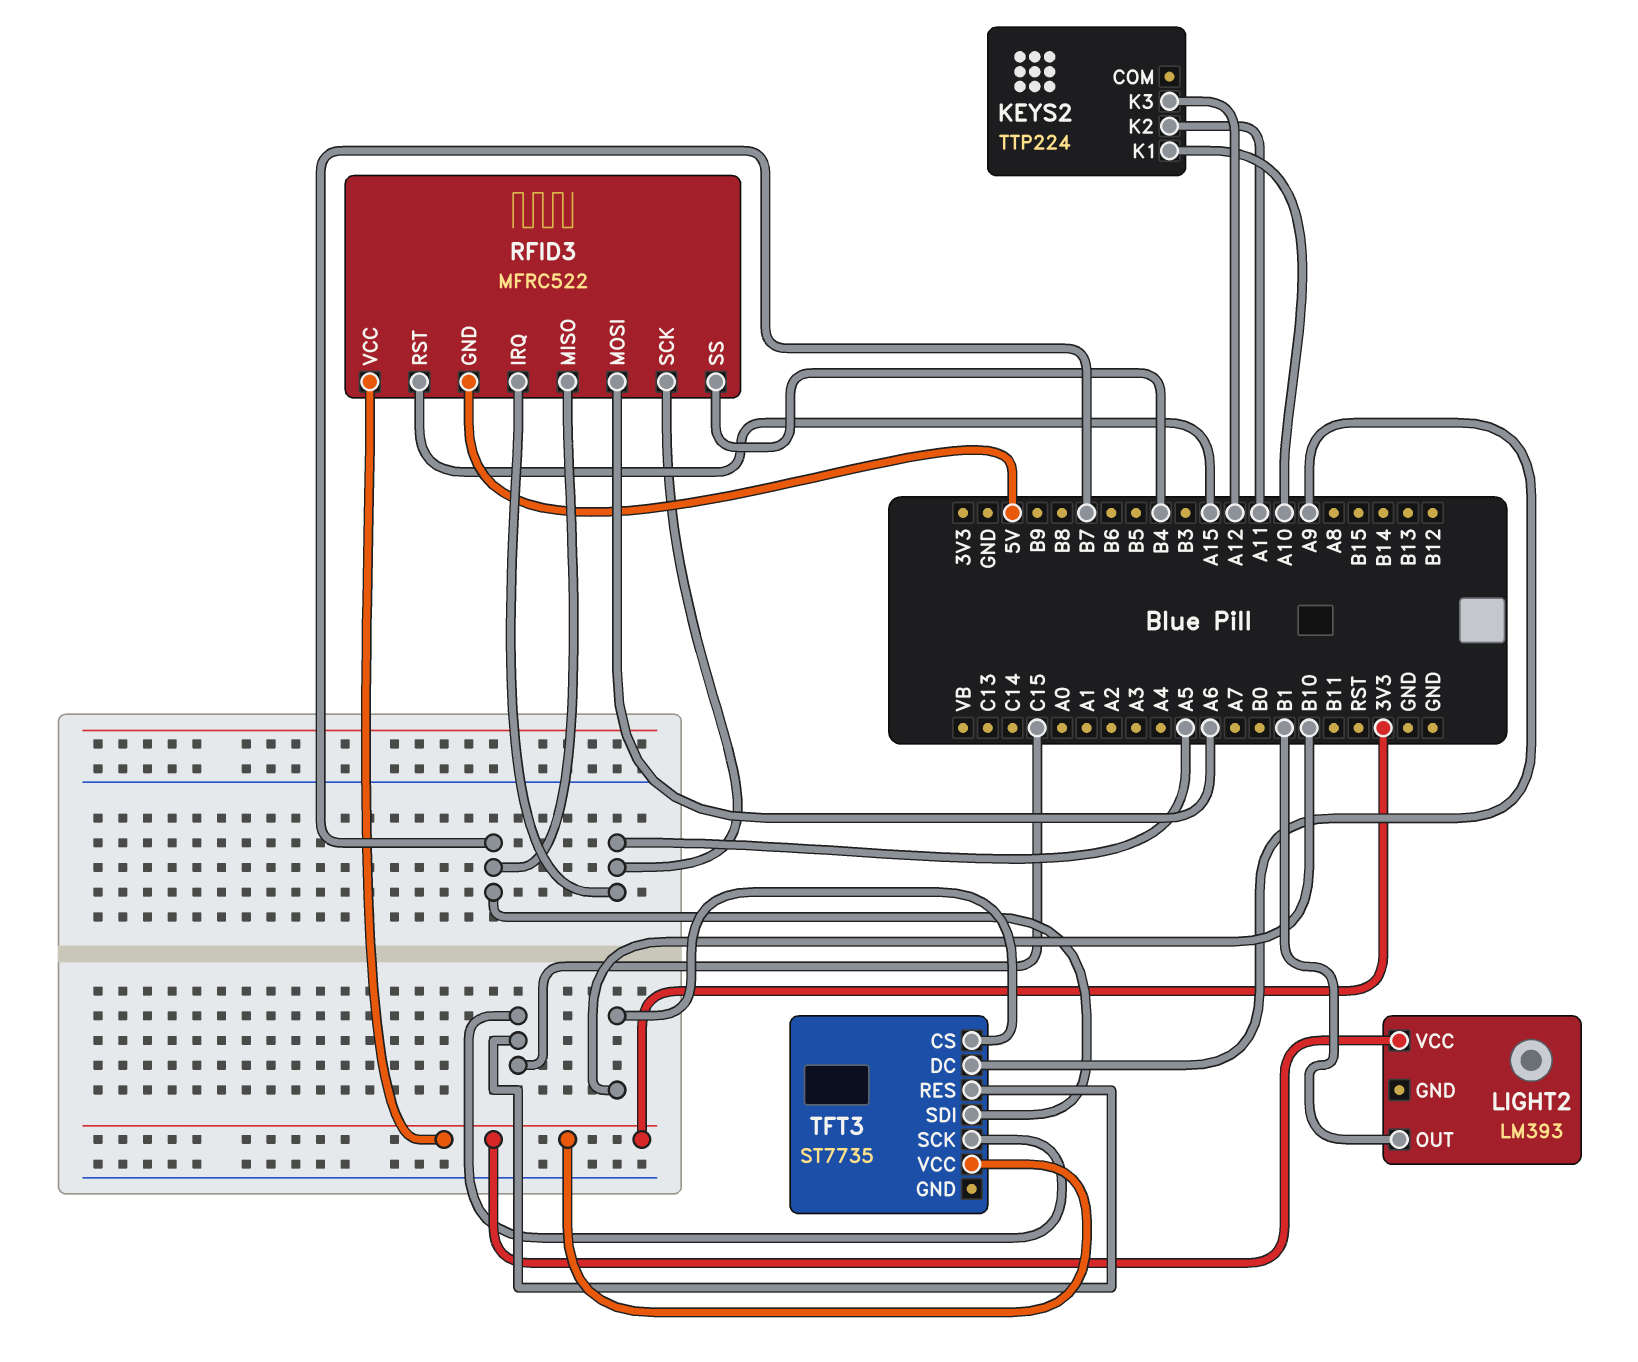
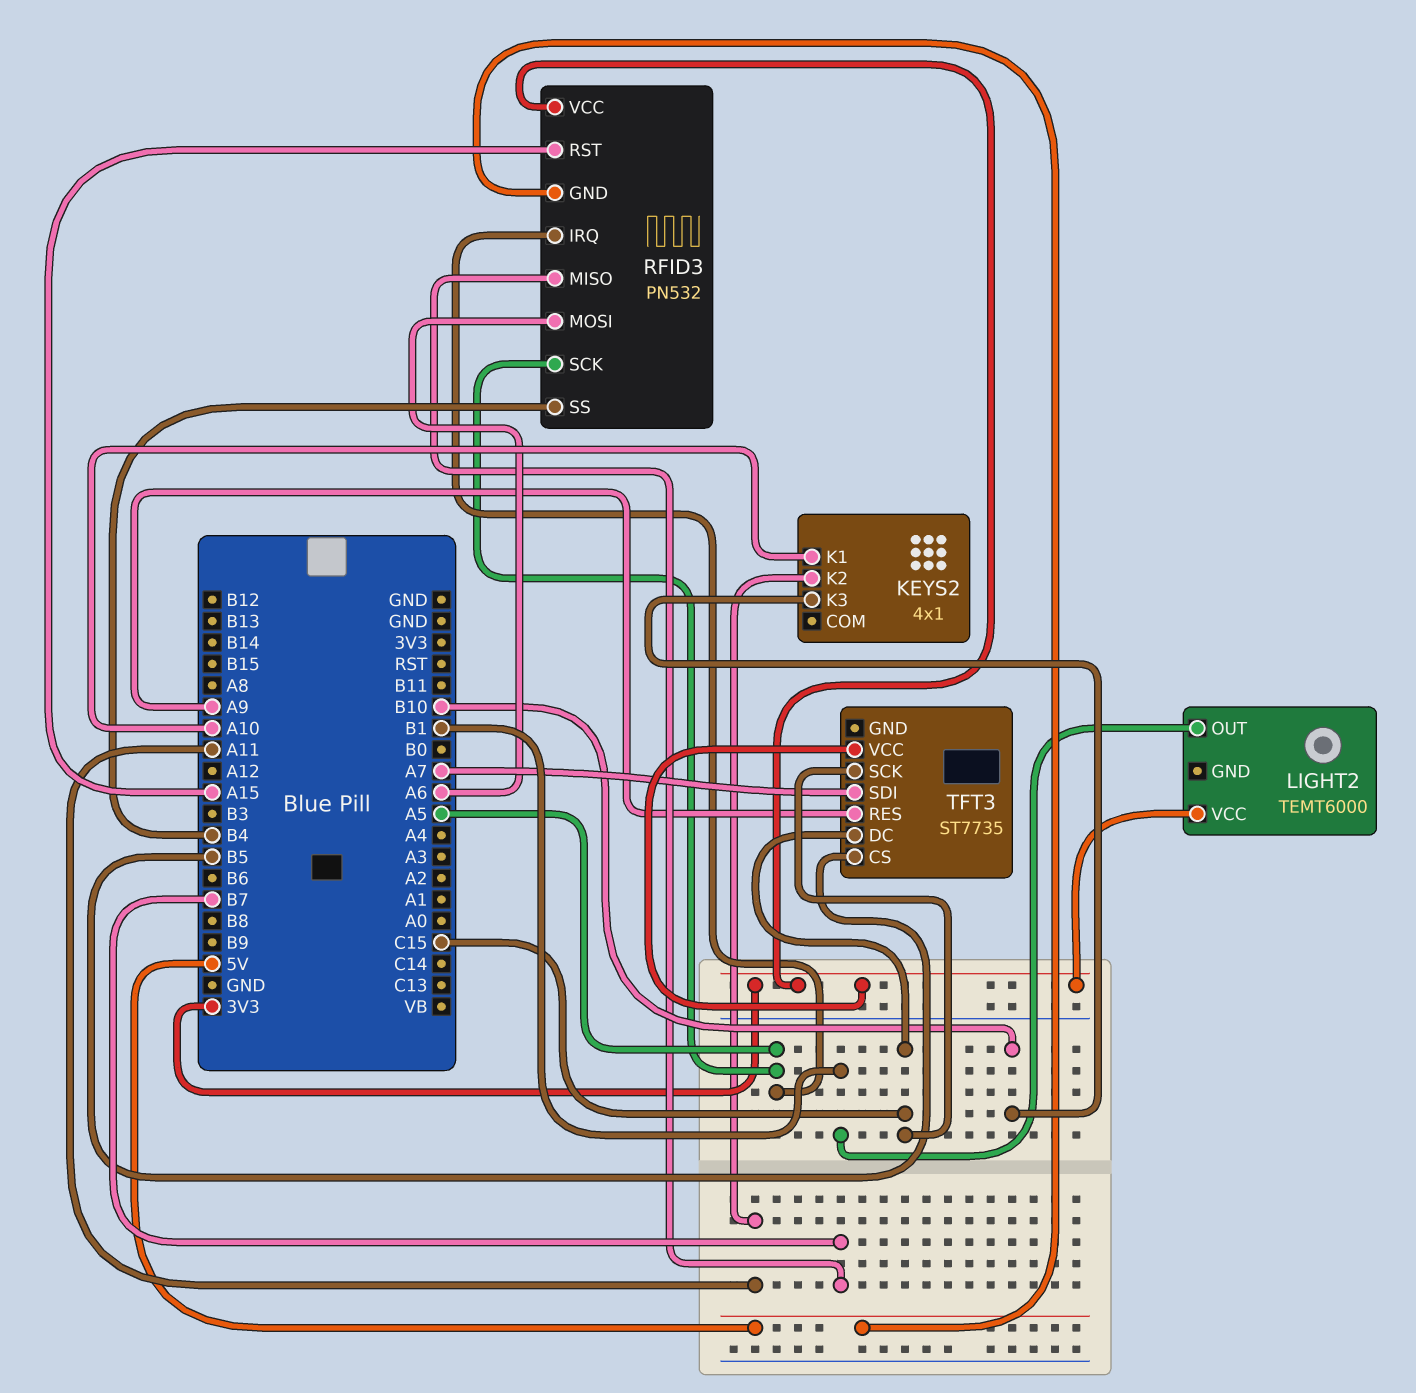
KEYS2: TTP224 -> 4x1
KEYS2 pin K3: A12 -> B10
LIGHT2: LM393 -> TEMT6000
RFID3: MFRC522 -> PN532
TFT3 pin CS: B10 -> B5
TFT3 pin DC: A9 -> C15
TFT3 pin RES: C15 -> A9
TFT3 pin SDI: B7 -> A7

